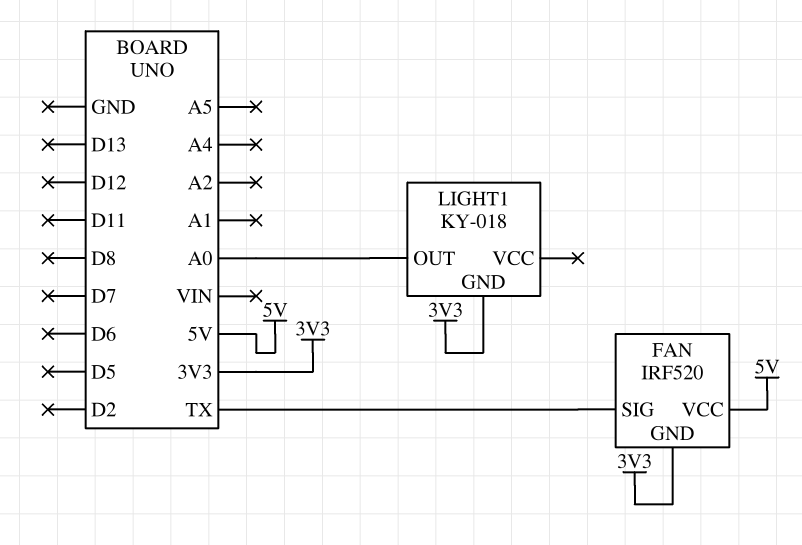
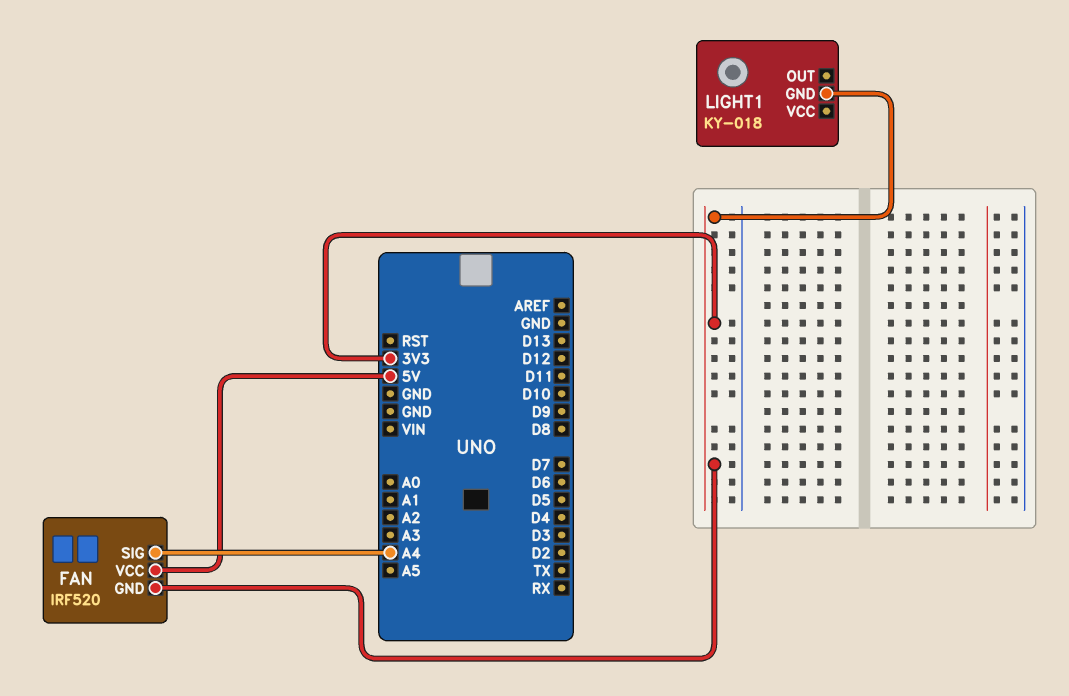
FAN pin SIG: TX -> A4
LIGHT1 pin OUT: A0 -> none

